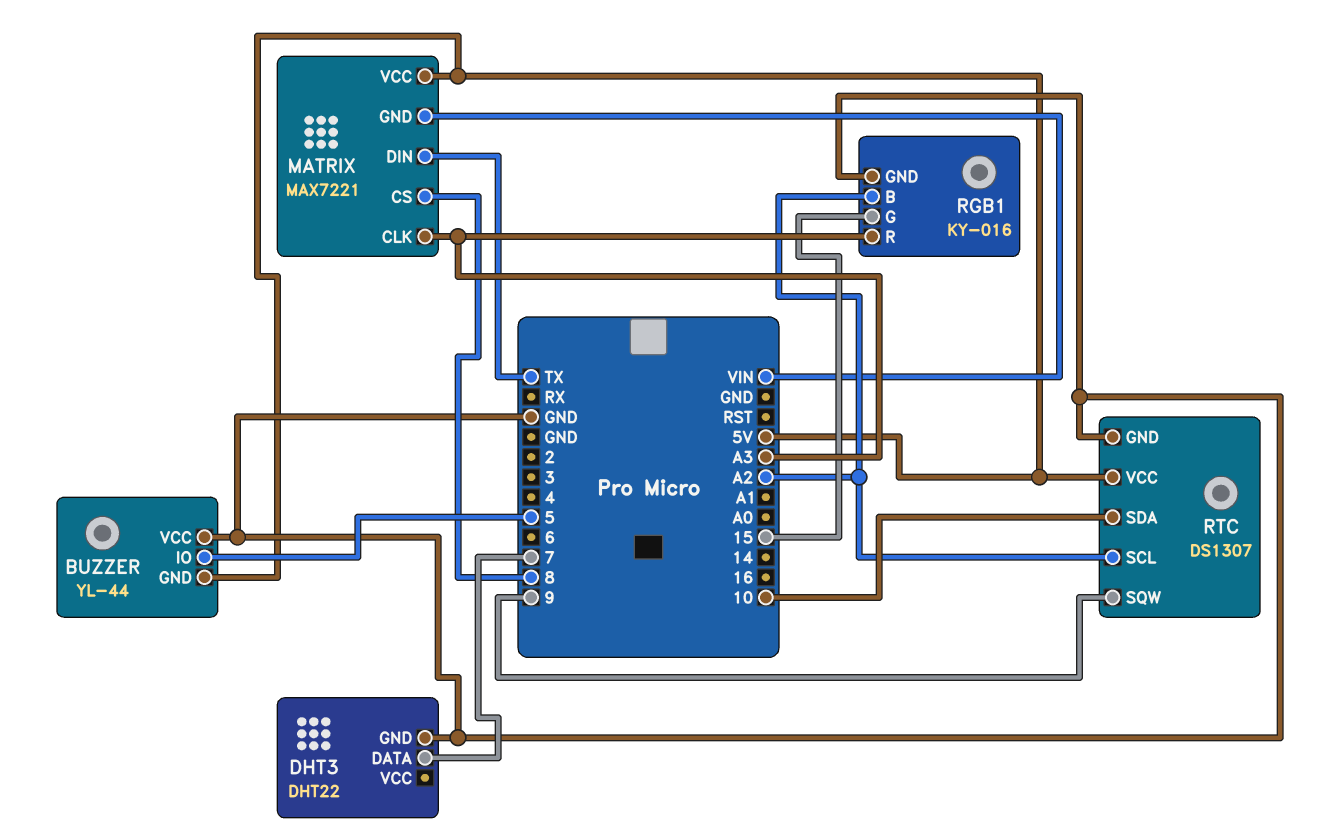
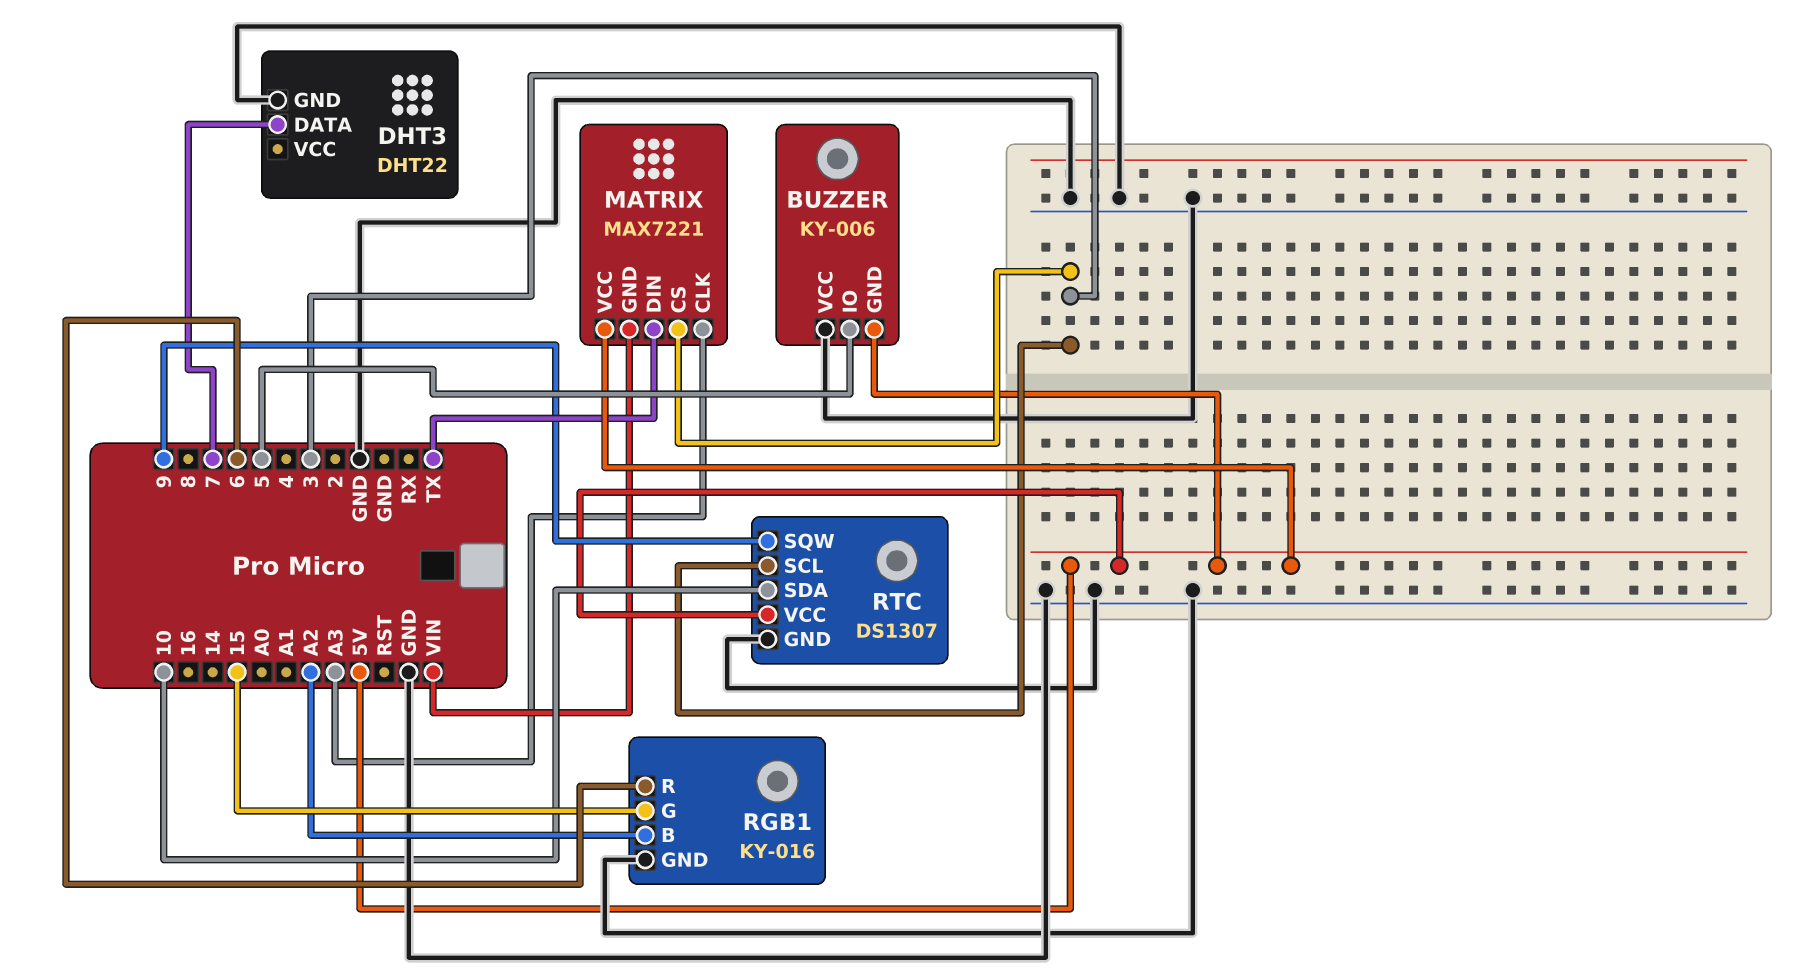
BUZZER: YL-44 -> KY-006
MATRIX pin CS: 8 -> 3
RGB1 pin R: A3 -> 6
RTC pin SCL: A2 -> 3

